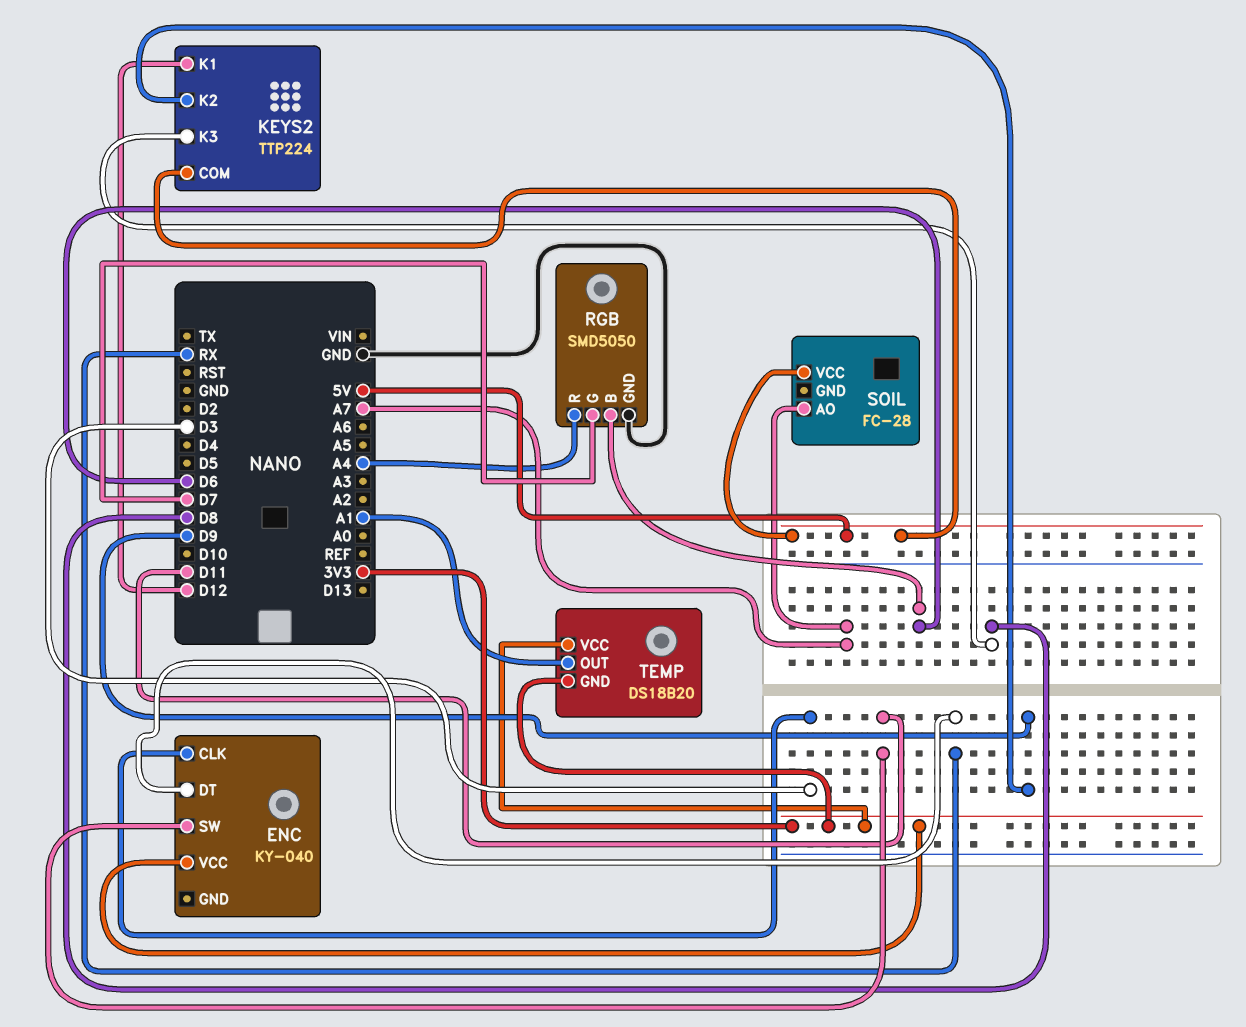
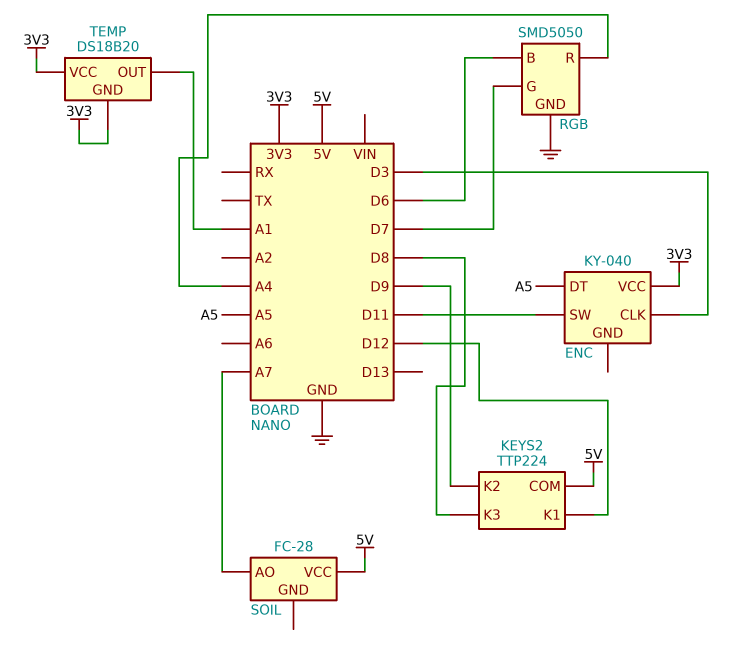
ENC pin DT: RX -> A5

